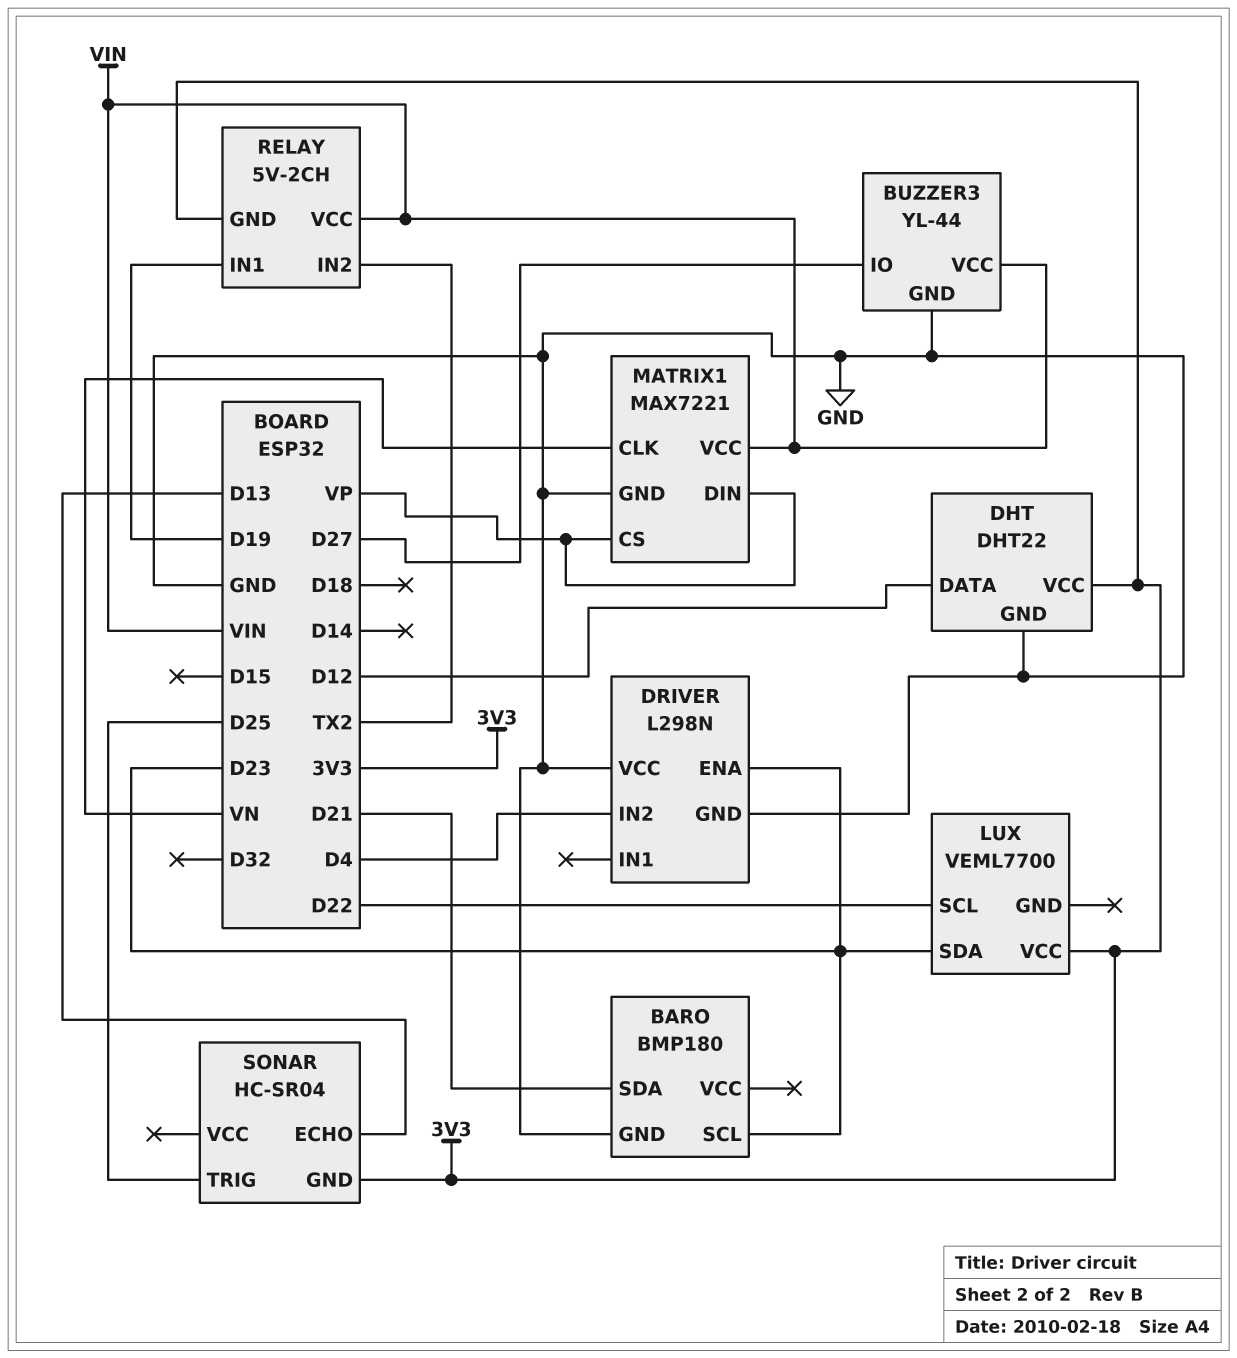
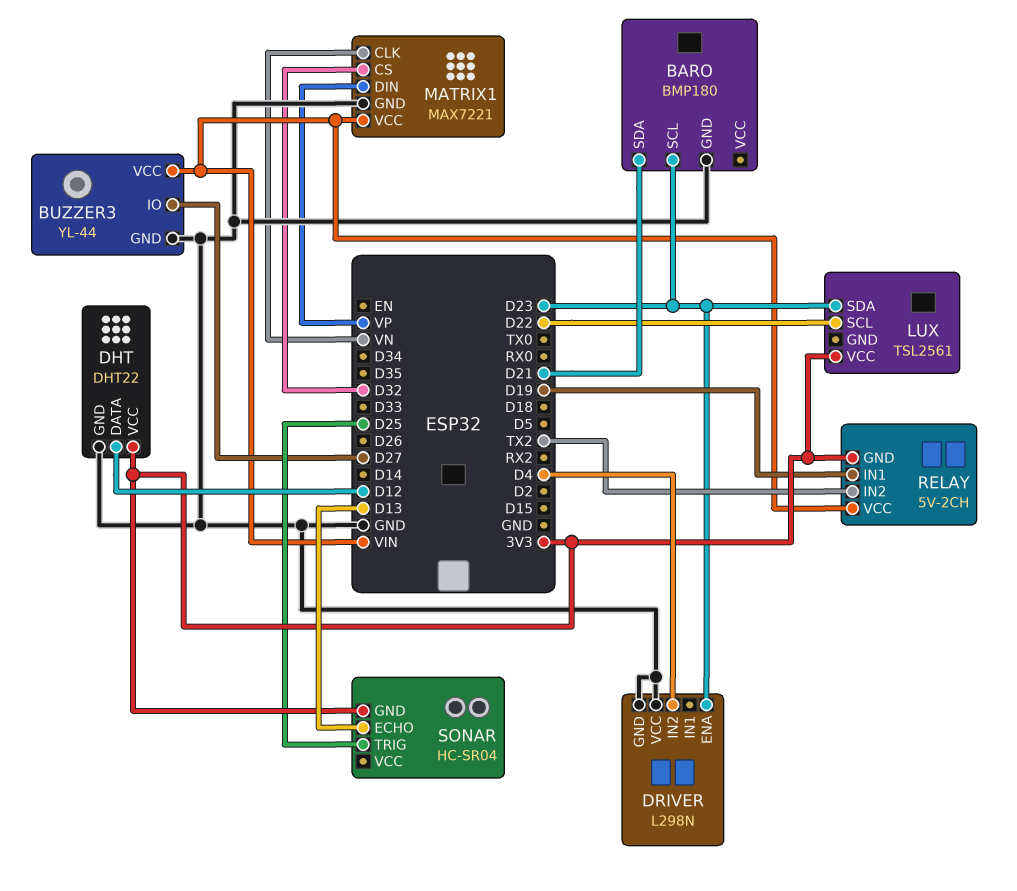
LUX: VEML7700 -> TSL2561
MATRIX1 pin CS: VP -> D32

